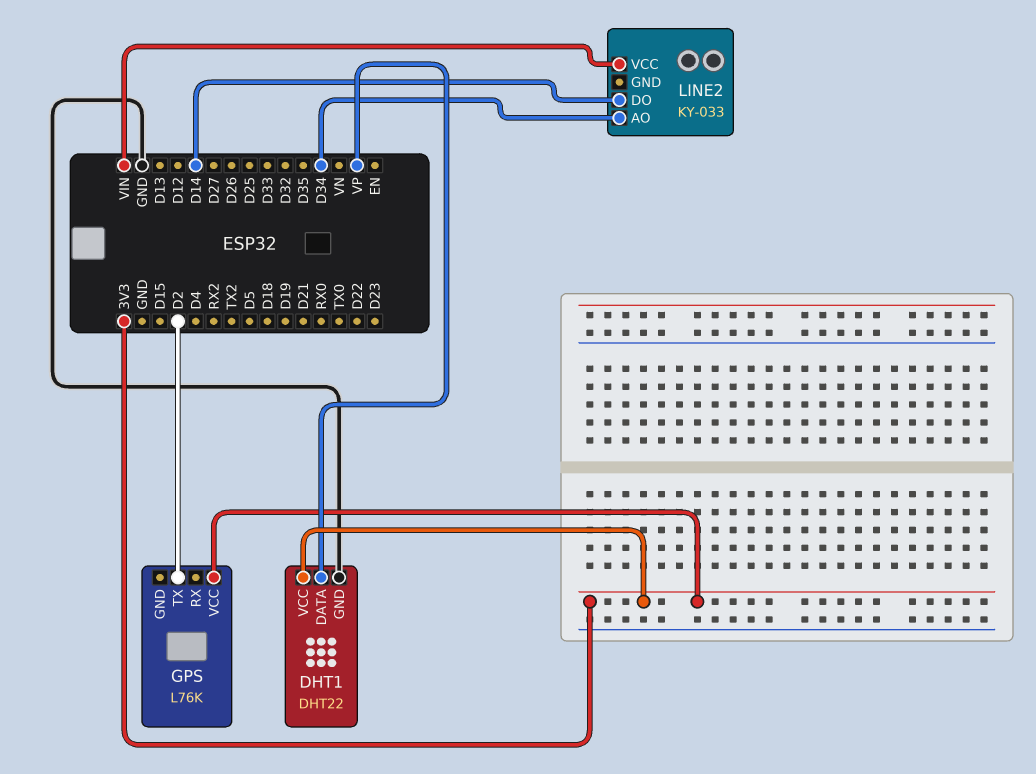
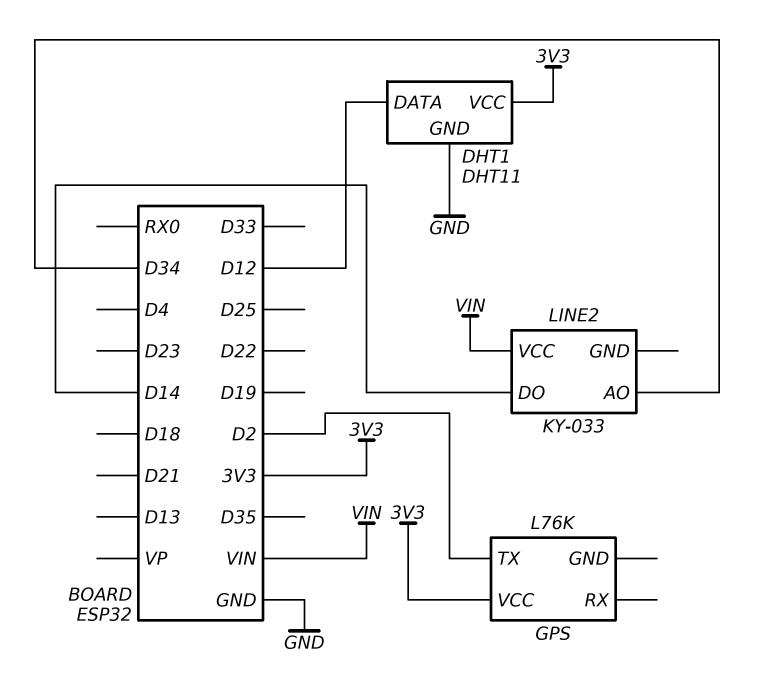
DHT1: DHT22 -> DHT11
DHT1 pin DATA: VP -> D12

